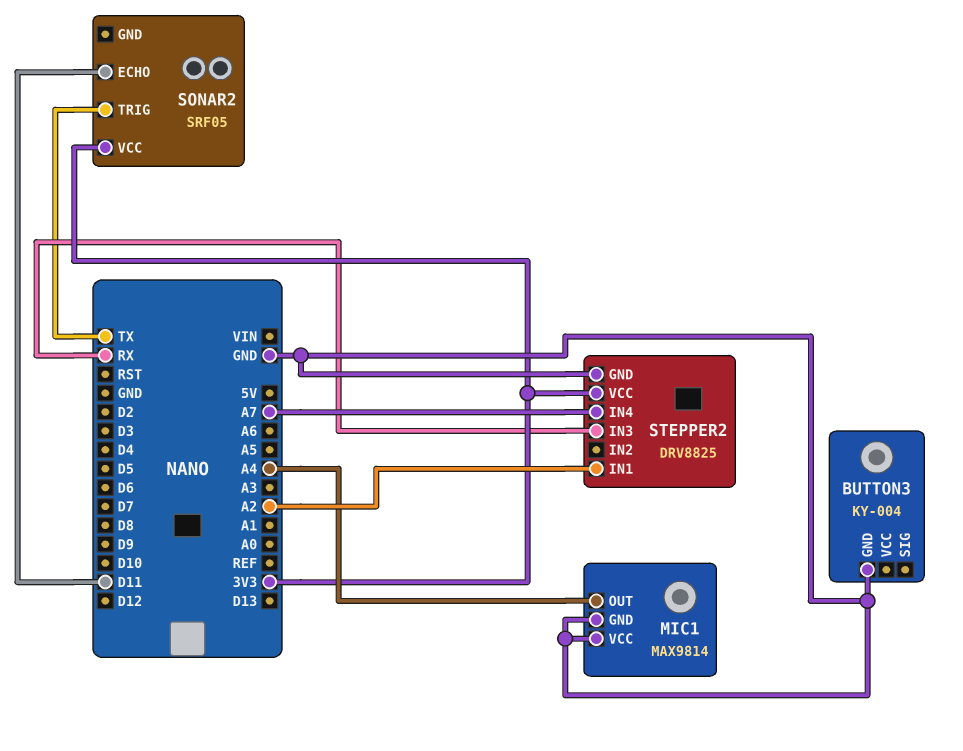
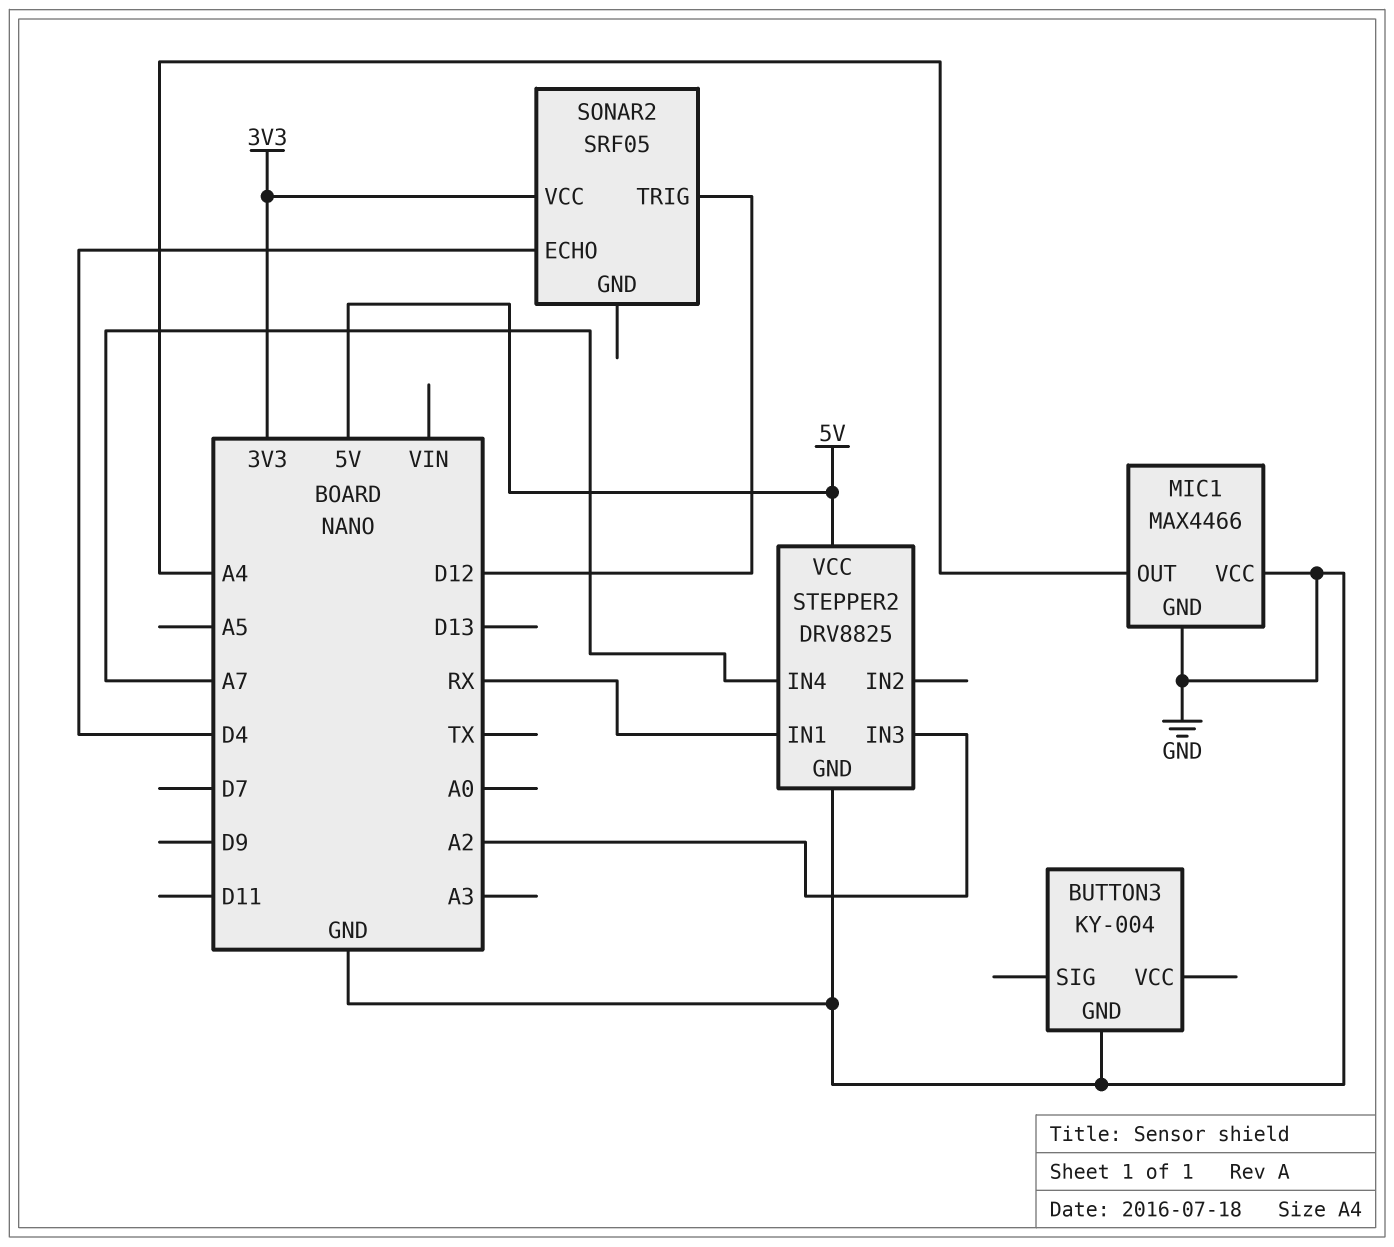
MIC1: MAX9814 -> MAX4466
SONAR2 pin ECHO: D11 -> D4
SONAR2 pin TRIG: TX -> D12
STEPPER2 pin IN1: A2 -> RX
STEPPER2 pin IN3: RX -> A2
STEPPER2 pin VCC: 3V3 -> 5V

